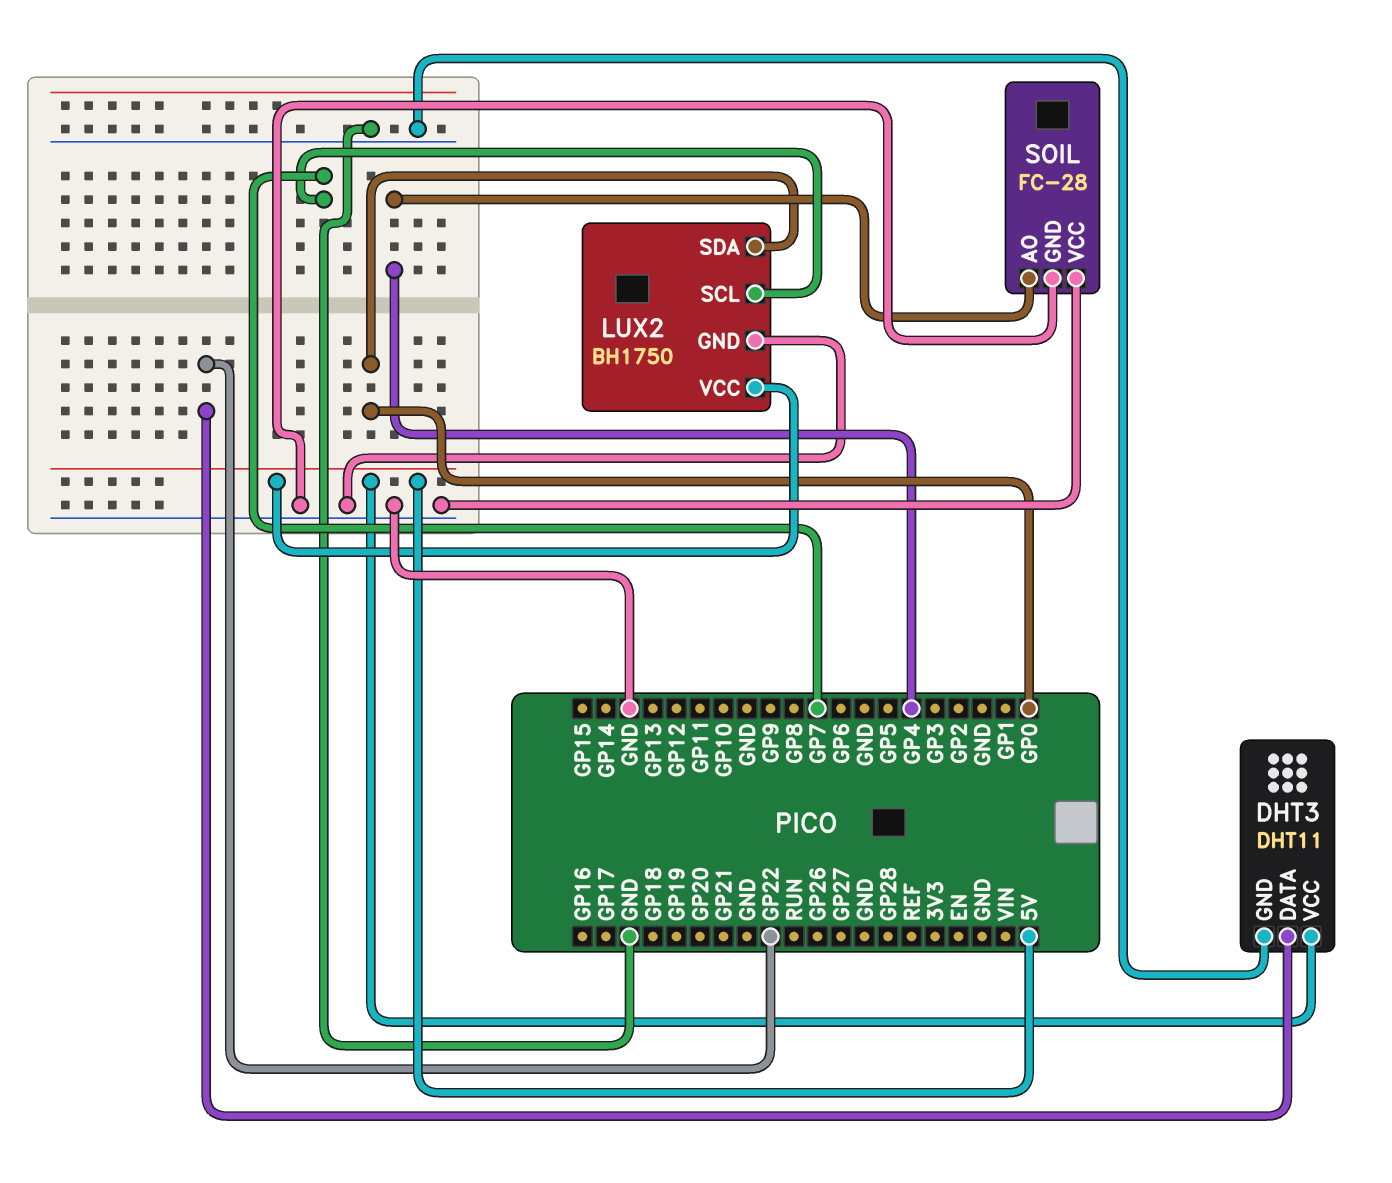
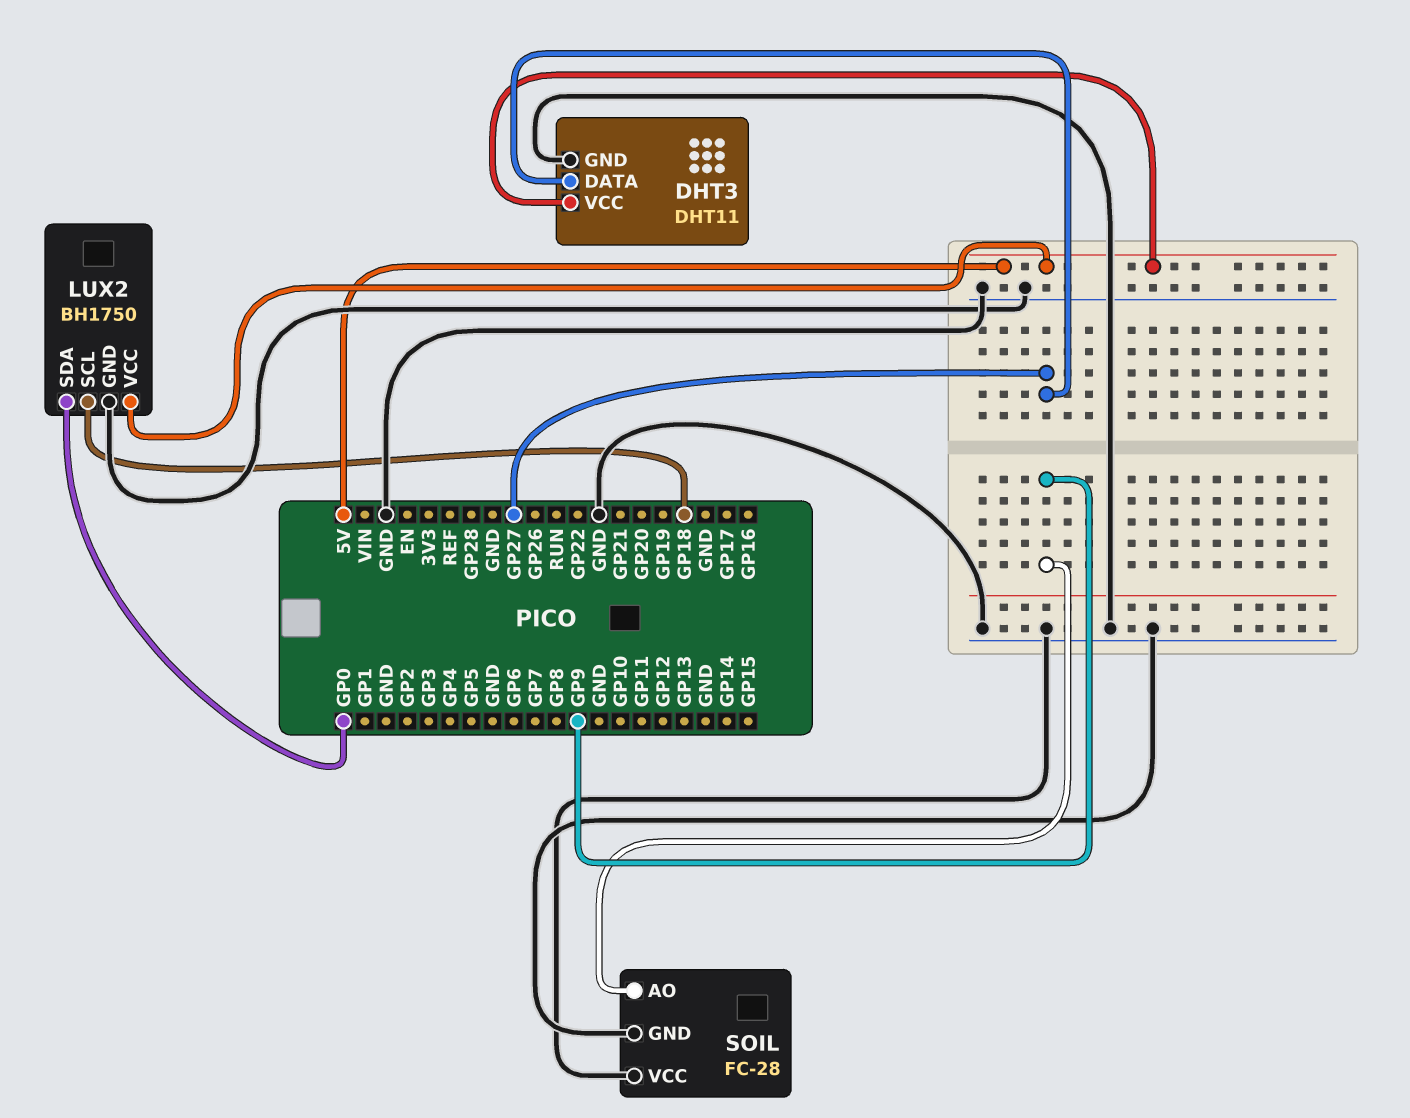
DHT3 pin DATA: GP22 -> GP27
LUX2 pin SCL: GP7 -> GP18
SOIL pin AO: GP4 -> GP9

